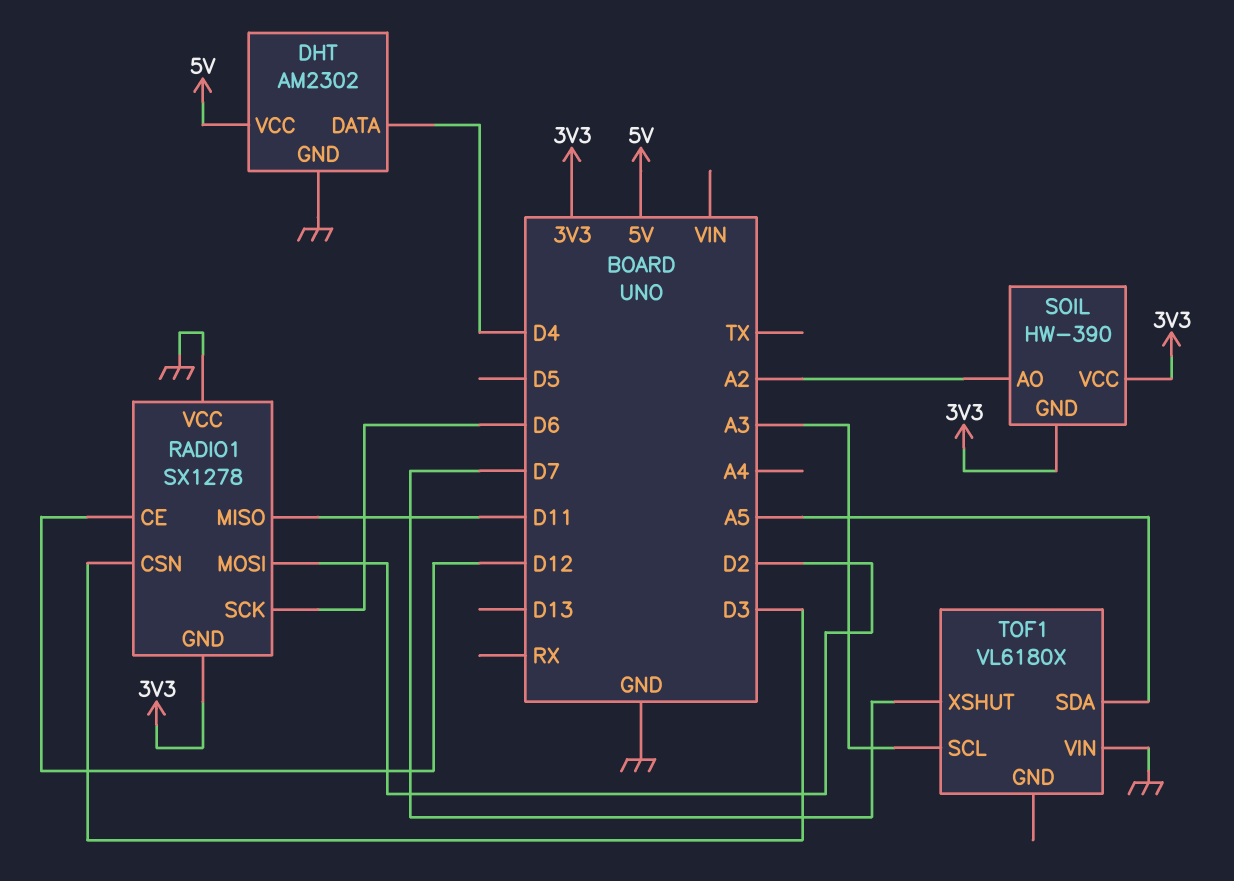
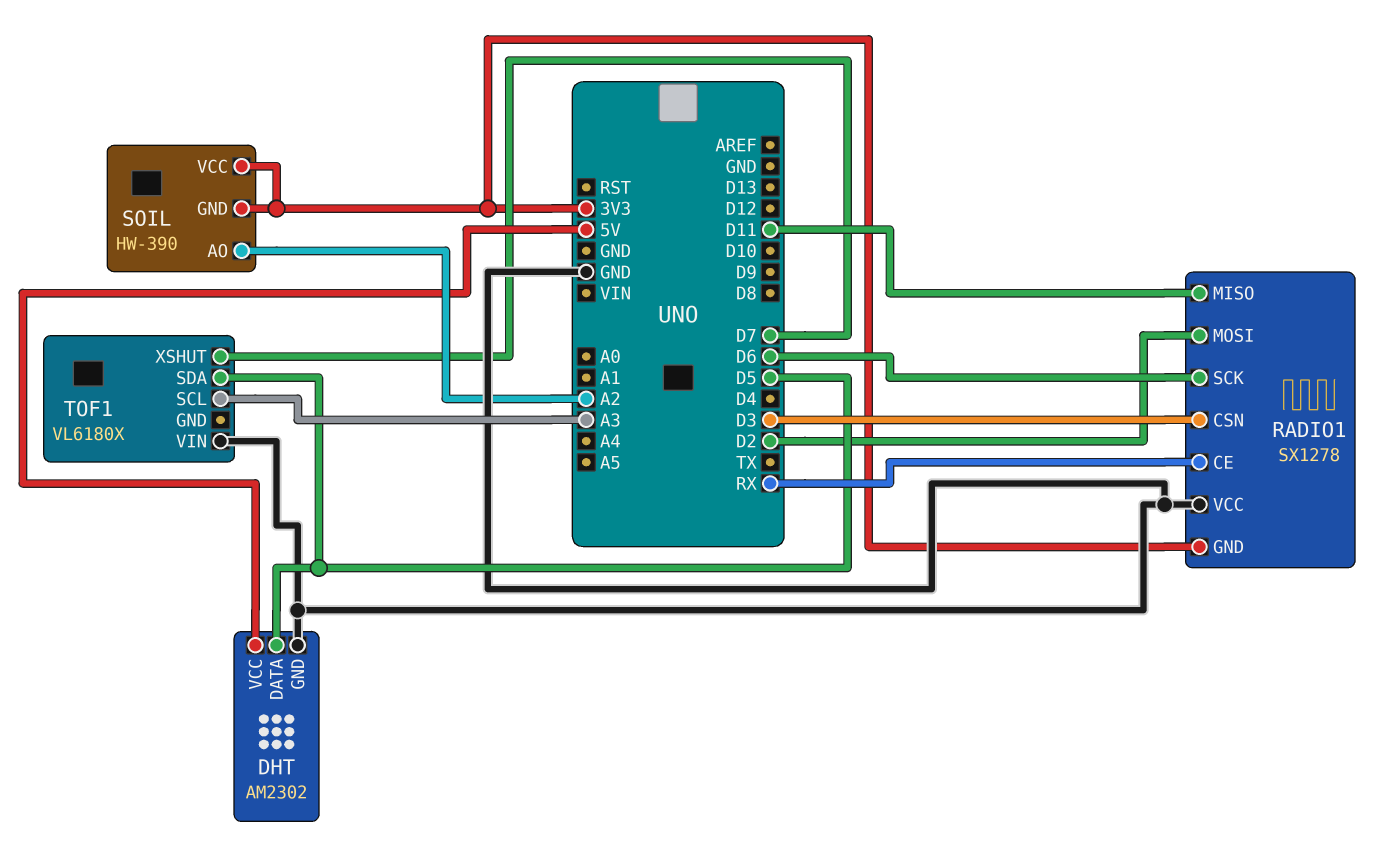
DHT pin DATA: D4 -> D5
RADIO1 pin CE: D12 -> RX
TOF1 pin SDA: A5 -> D5

